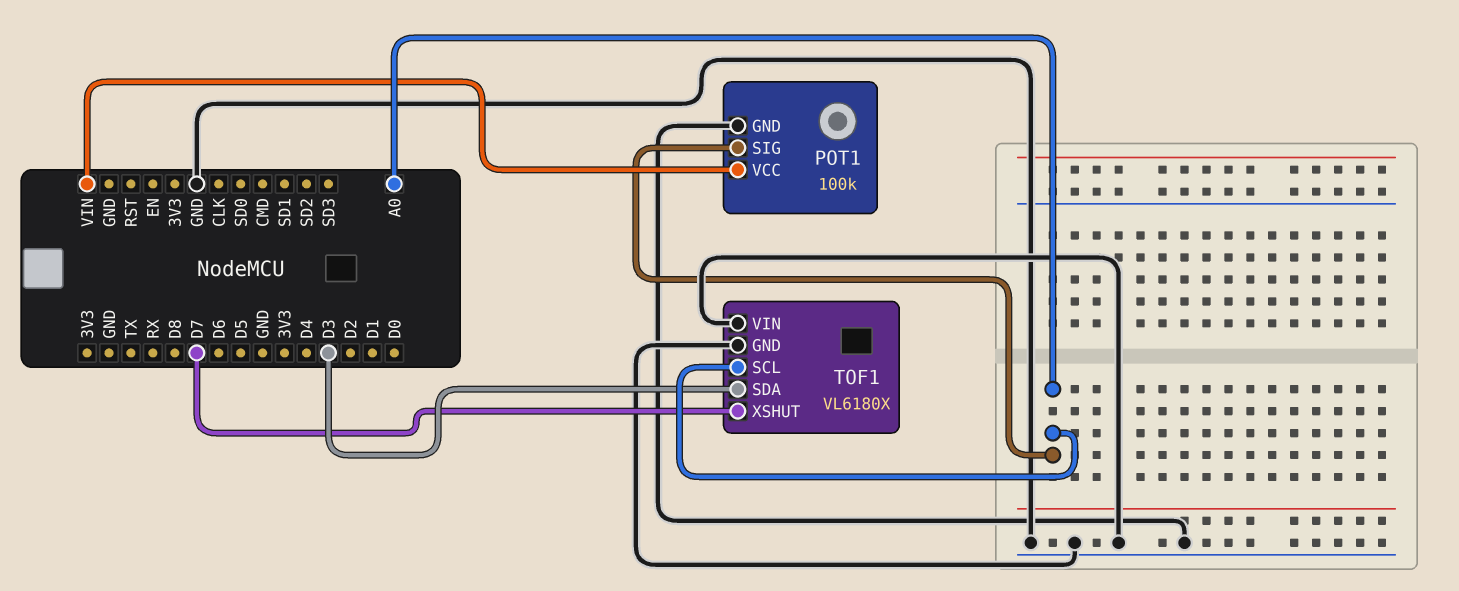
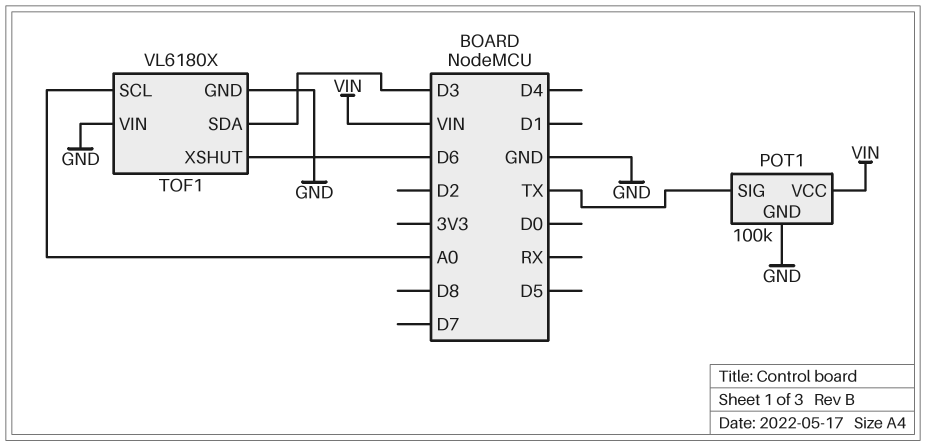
POT1 pin SIG: A0 -> TX
TOF1 pin XSHUT: D7 -> D6

